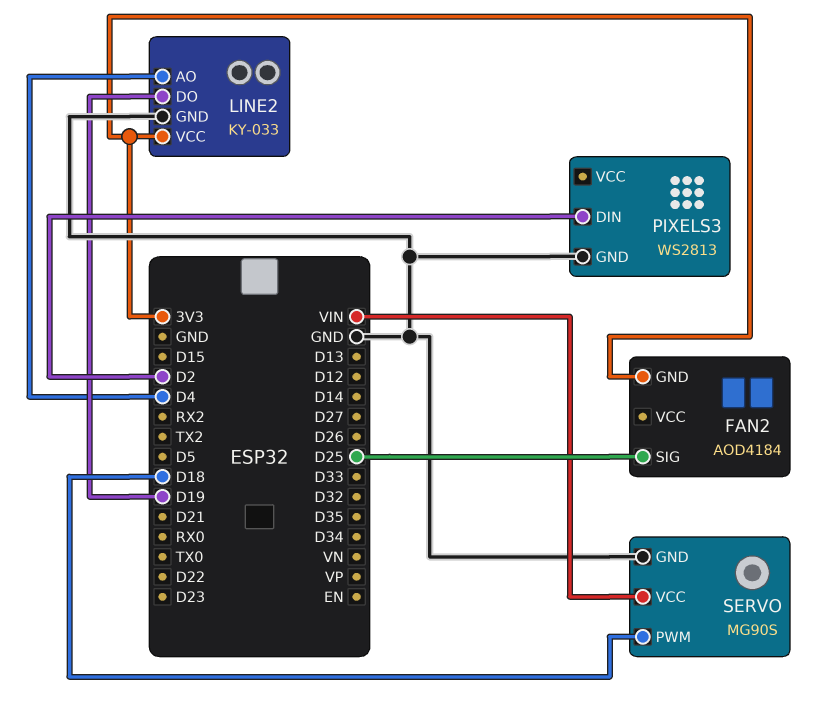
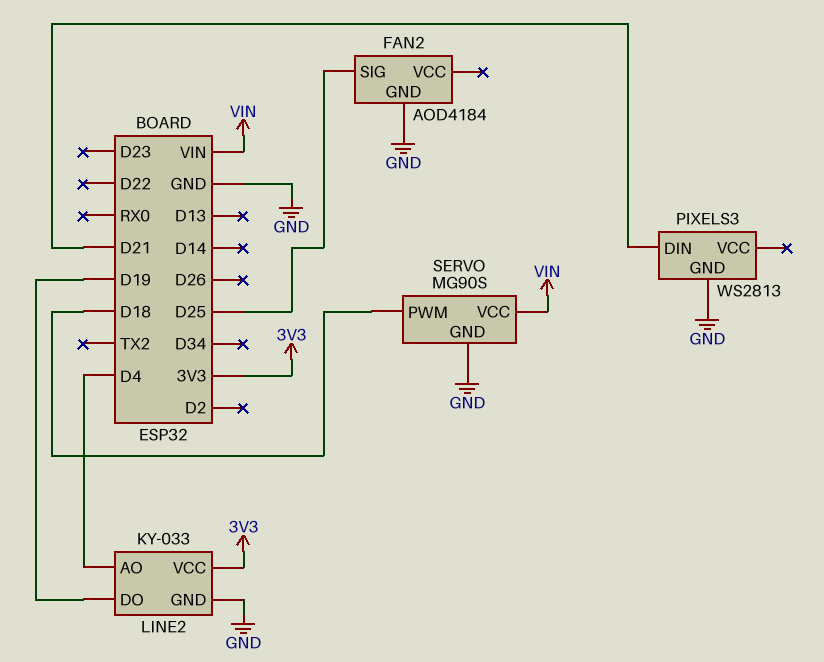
FAN2 pin GND: 3V3 -> GND
PIXELS3 pin DIN: D2 -> D21

